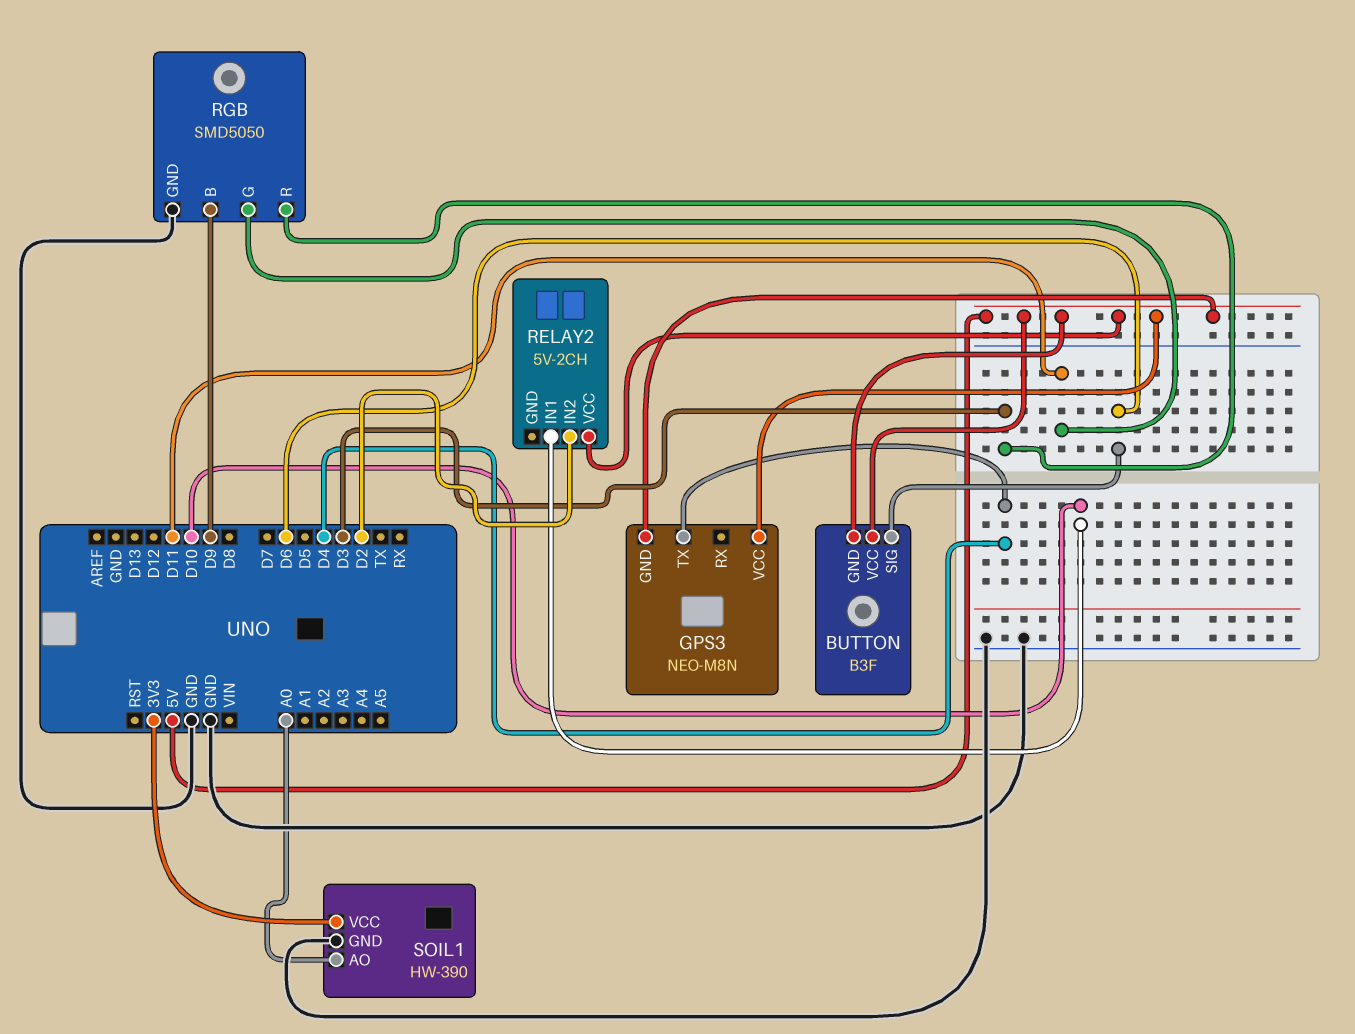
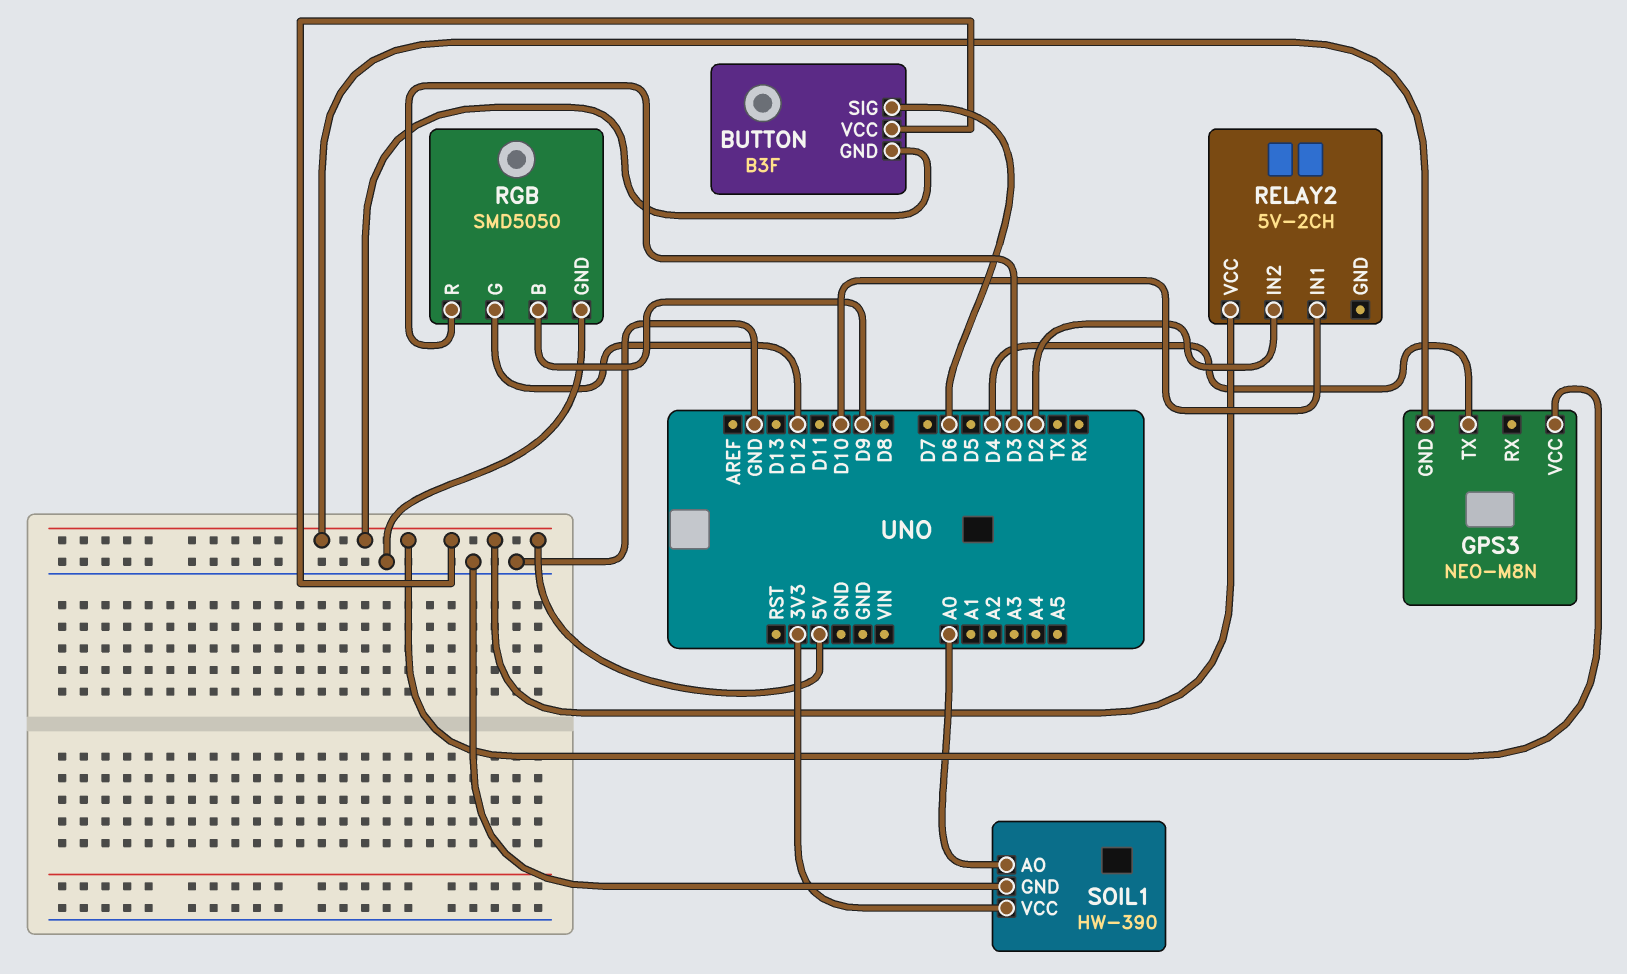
RGB pin G: D11 -> D12

